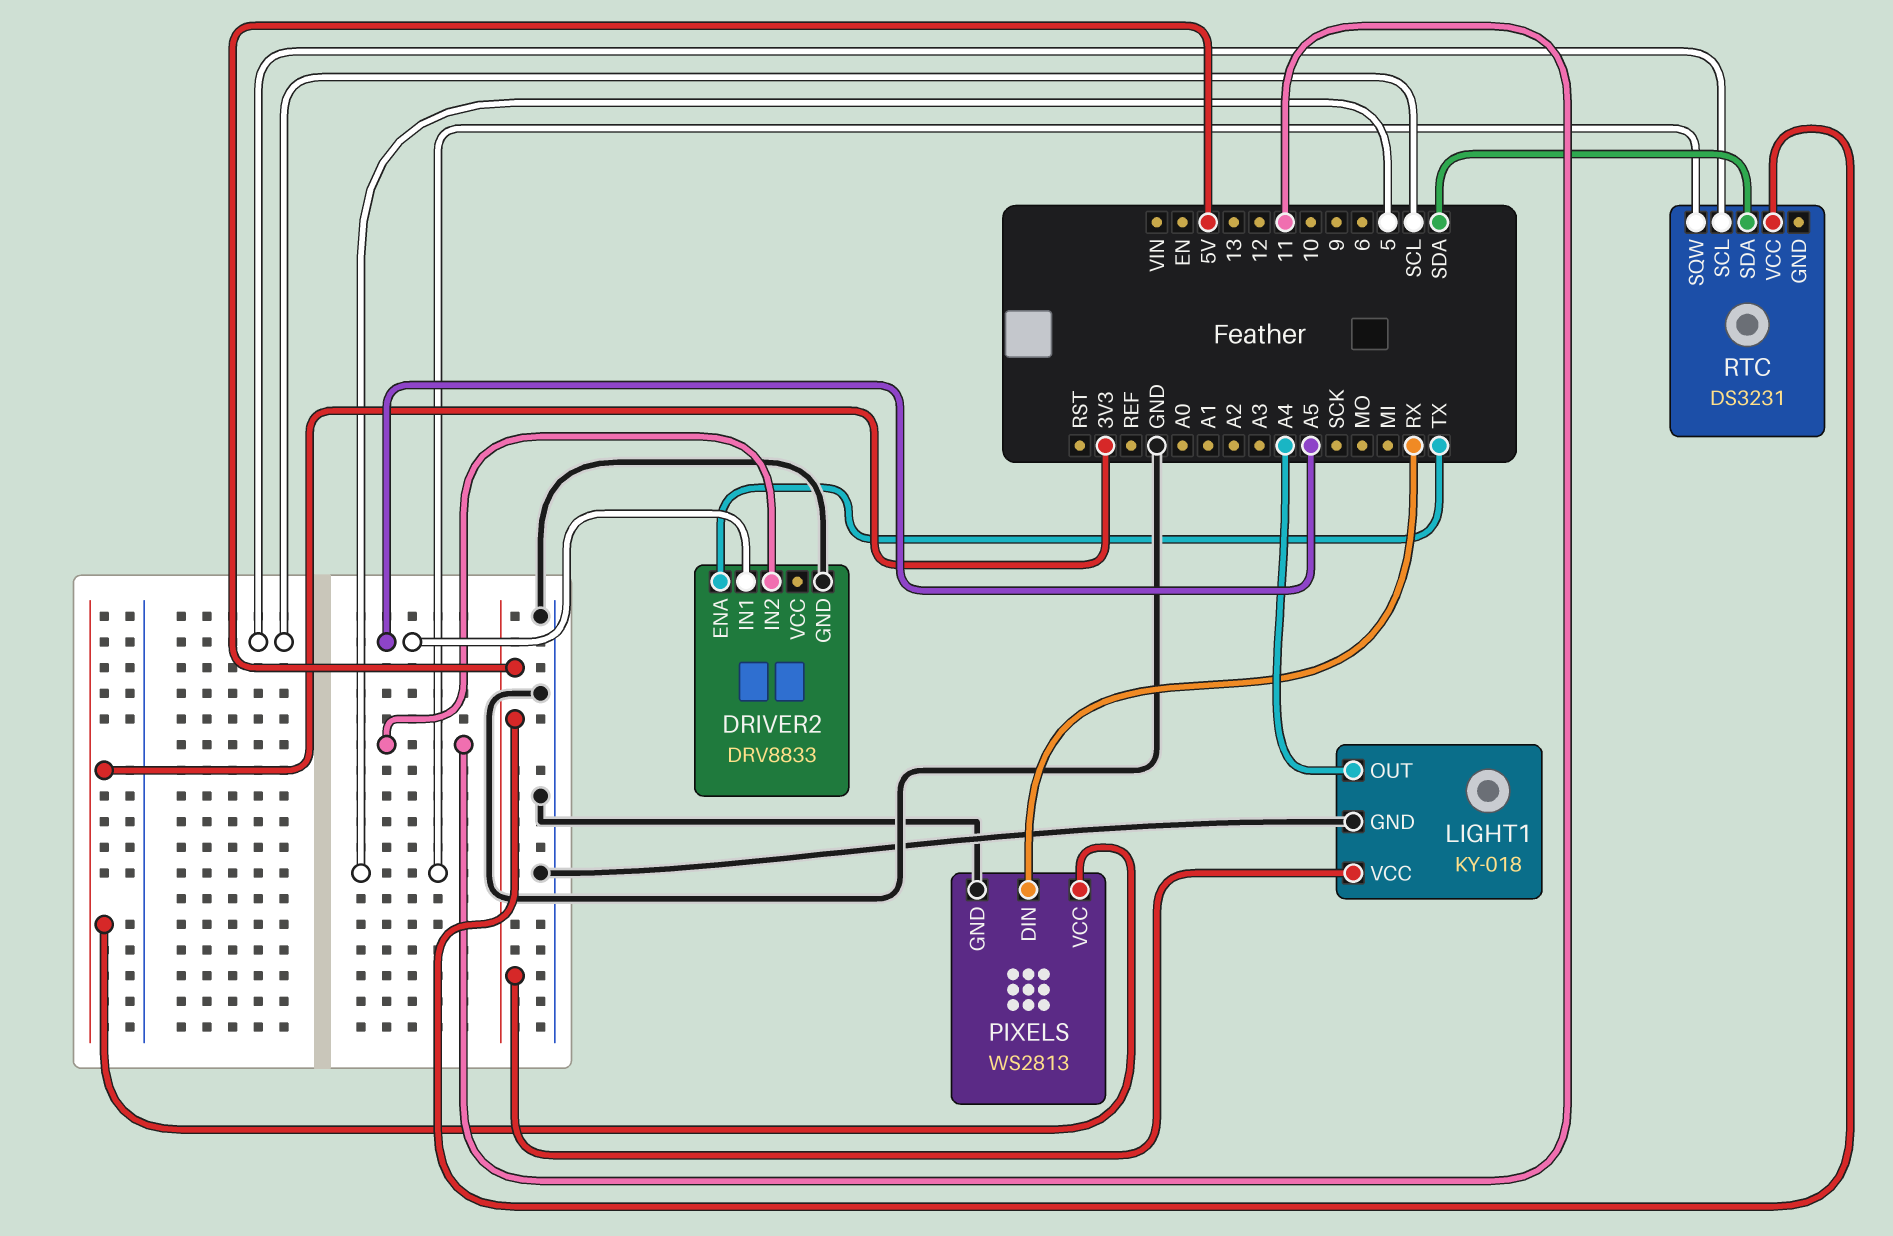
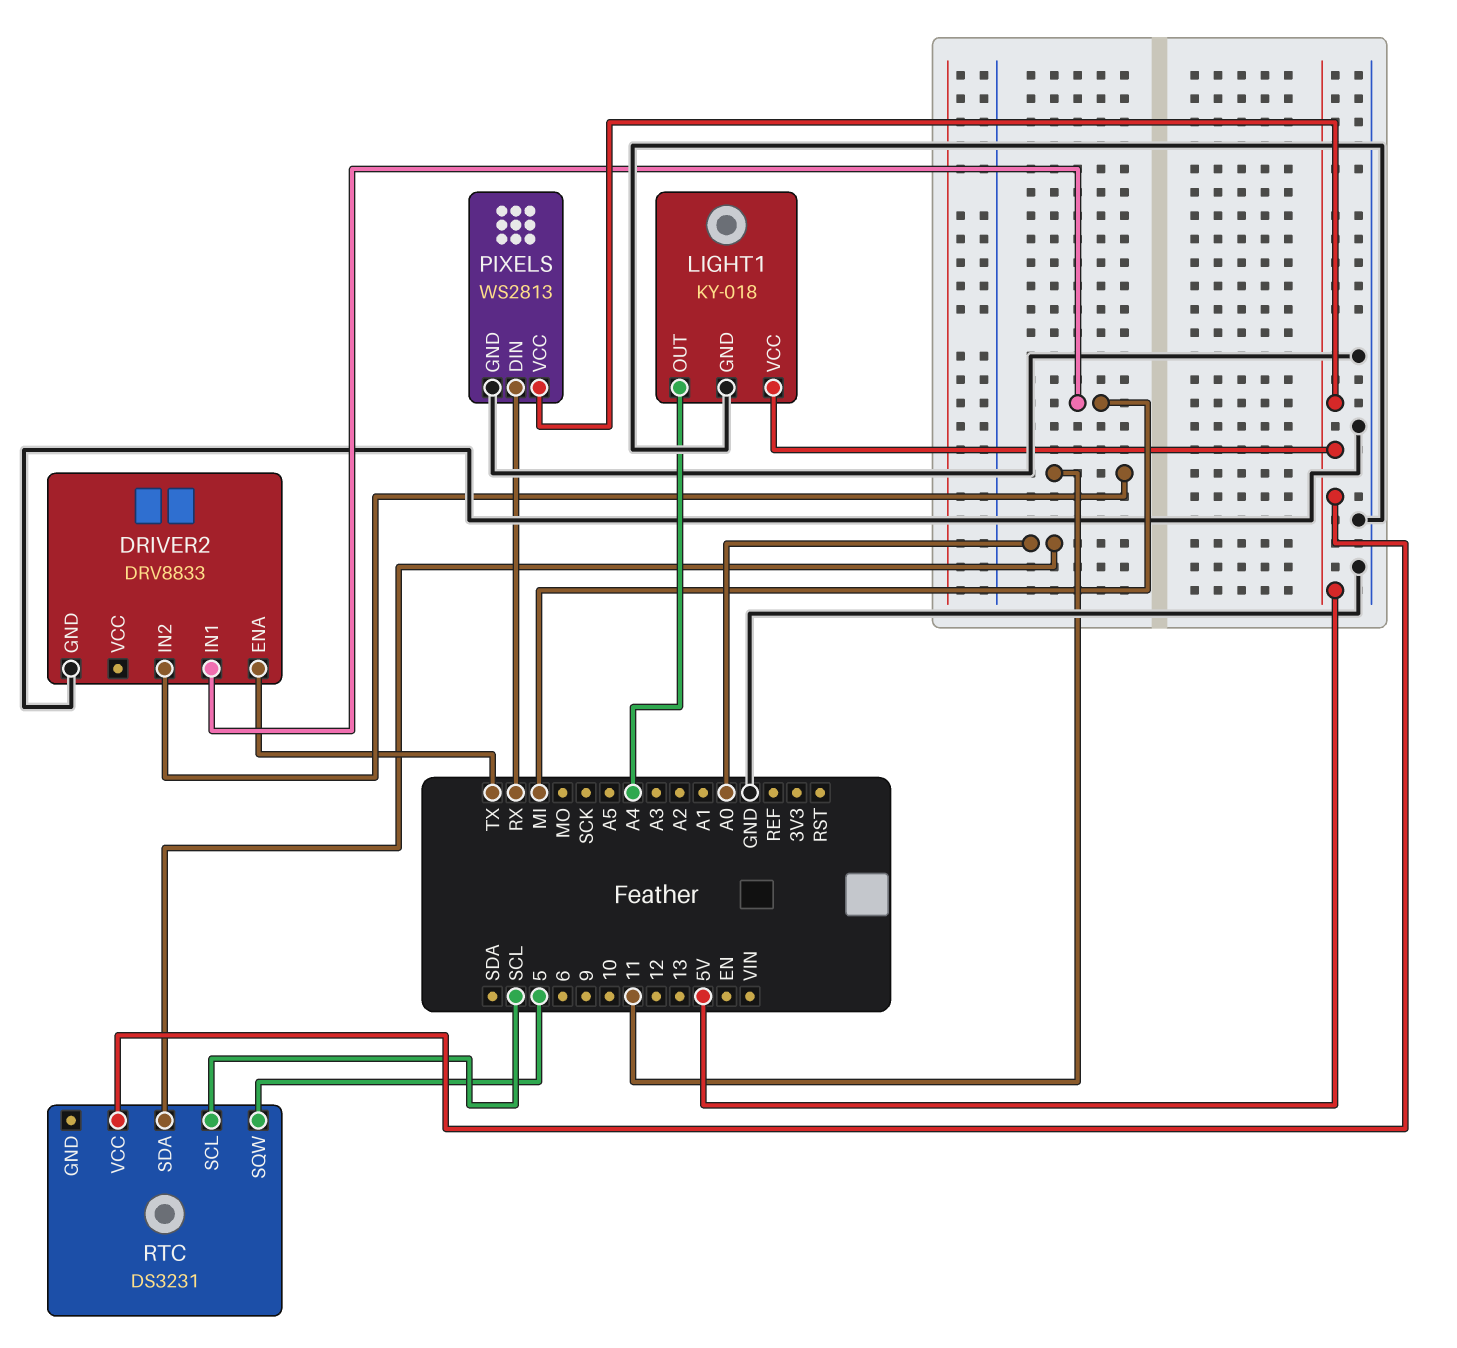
DRIVER2 pin IN1: A5 -> MI
PIXELS pin VCC: 3V3 -> 5V
RTC pin SDA: SDA -> A0

